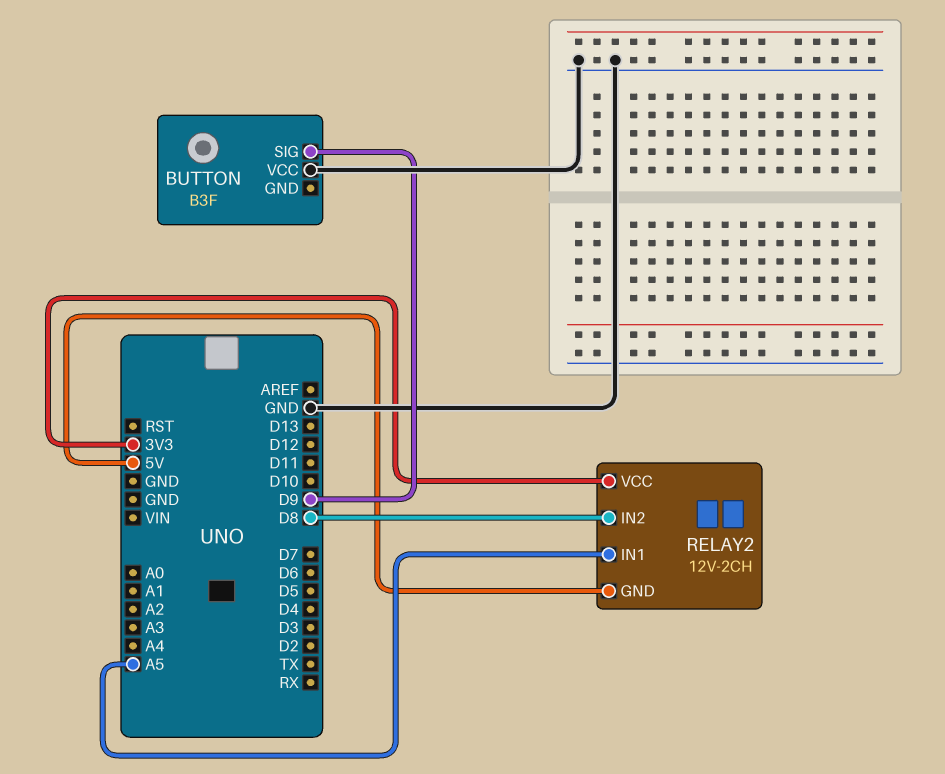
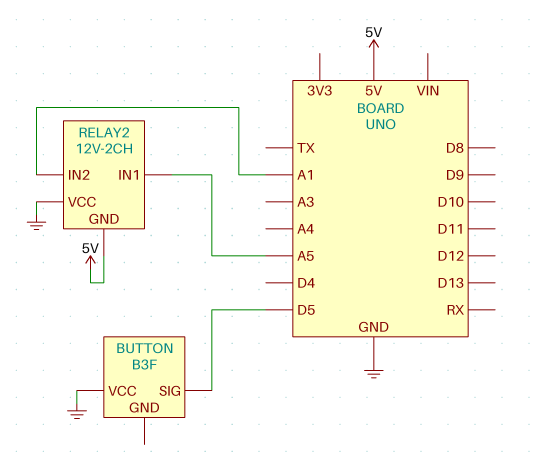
BUTTON pin SIG: D9 -> D5
RELAY2 pin IN2: D8 -> A1
RELAY2 pin VCC: 3V3 -> GND

